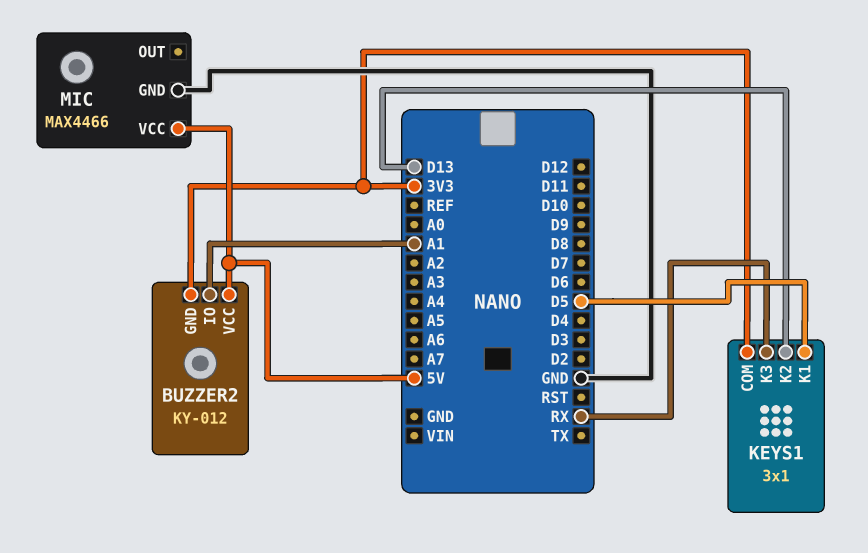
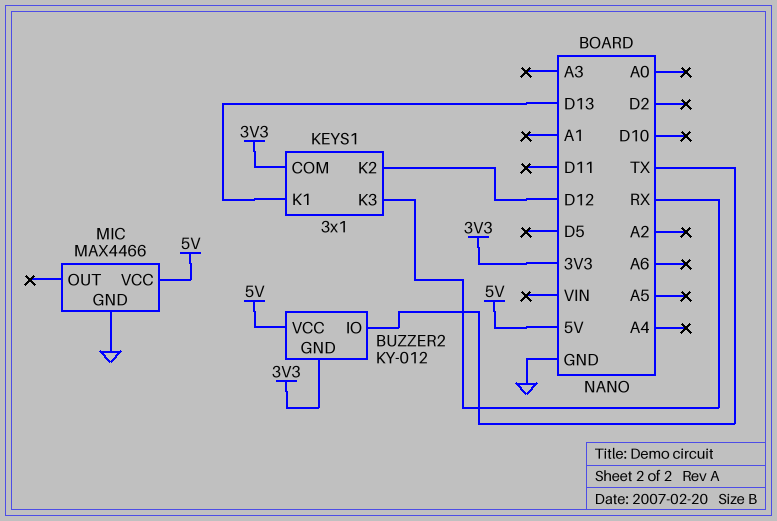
BUZZER2 pin IO: A1 -> TX
KEYS1 pin K1: D5 -> D13
KEYS1 pin K2: D13 -> D12

